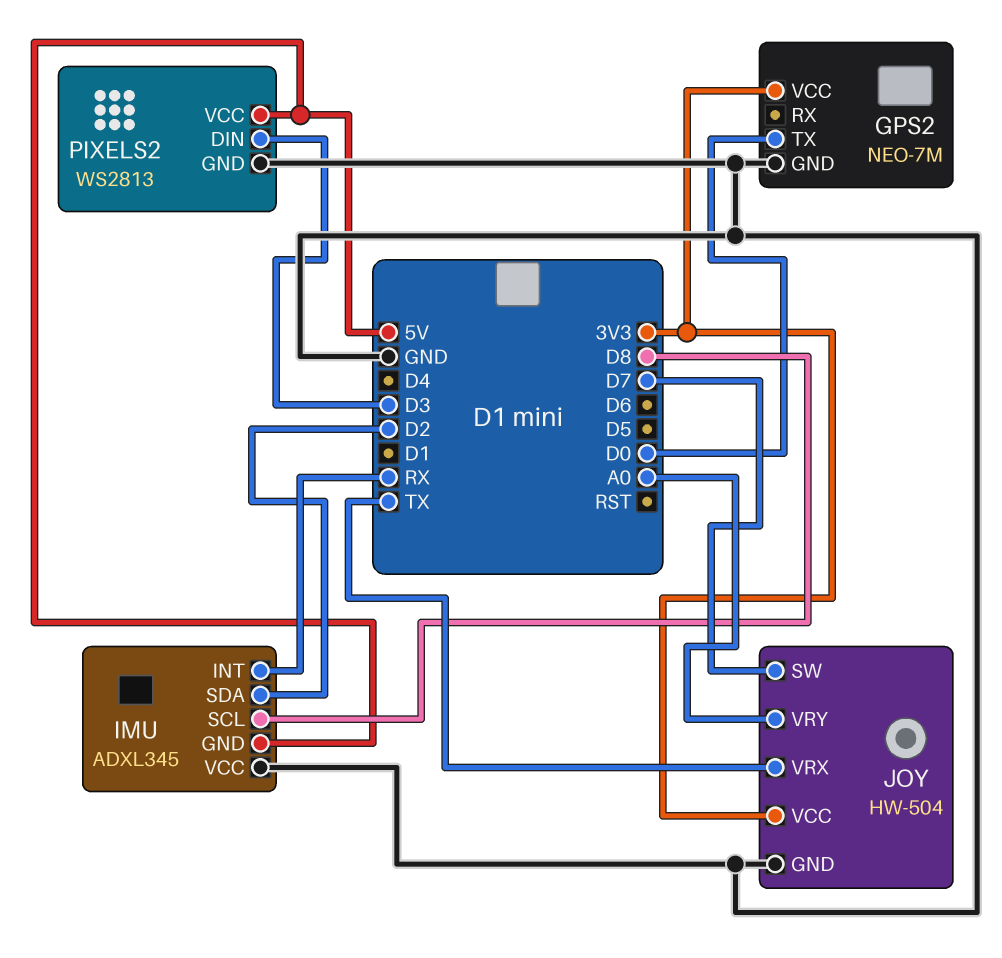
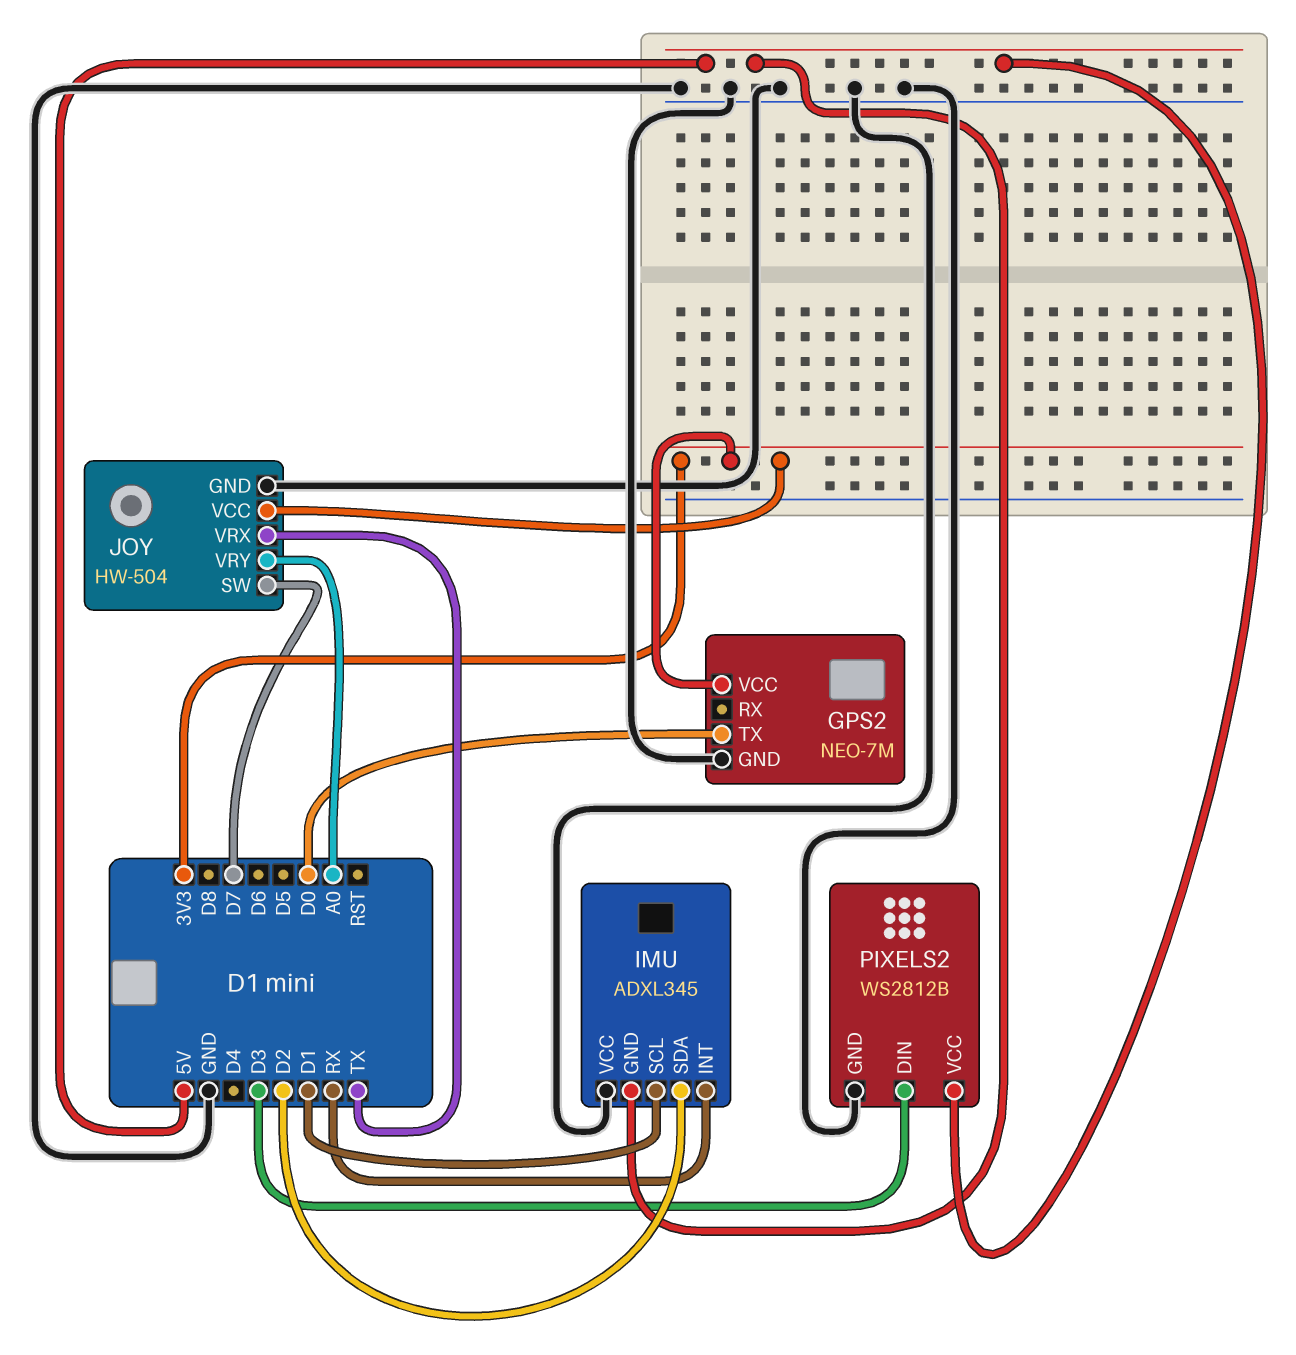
IMU pin SCL: D8 -> D1
PIXELS2: WS2813 -> WS2812B

